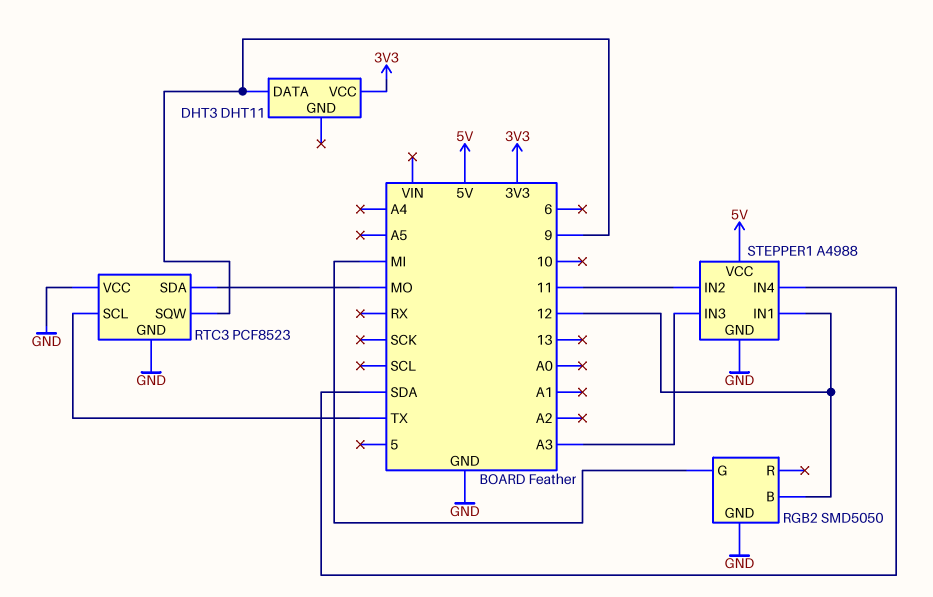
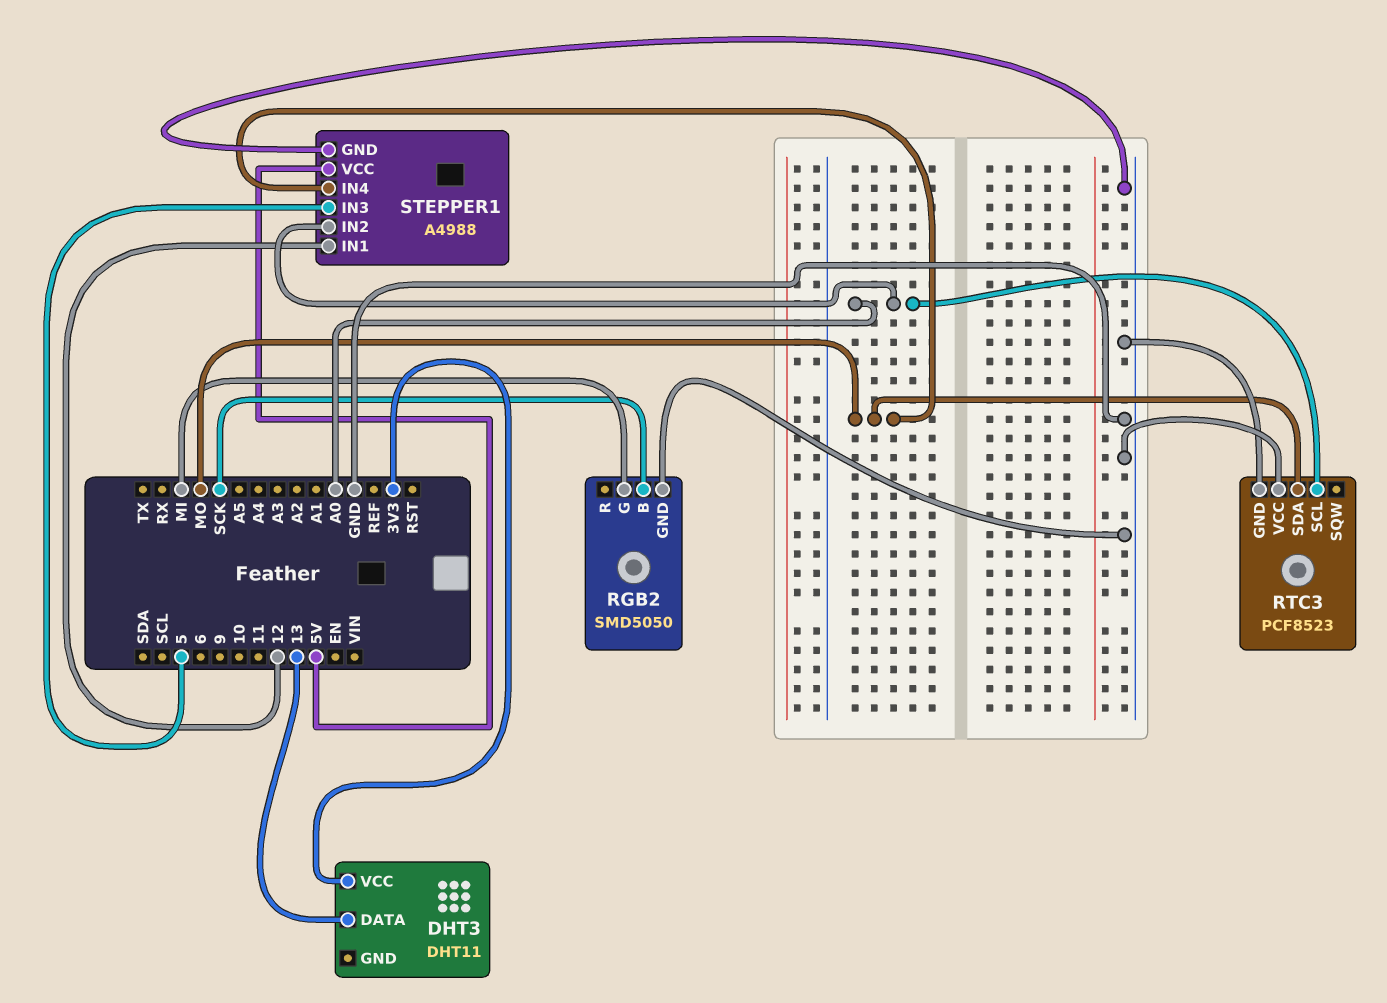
DHT3 pin DATA: 9 -> 13
RGB2 pin B: 12 -> SCK
RTC3 pin SCL: TX -> A0
RTC3 pin SQW: 9 -> none
STEPPER1 pin IN2: 11 -> A0
STEPPER1 pin IN3: A3 -> 5
STEPPER1 pin IN4: SDA -> MO

